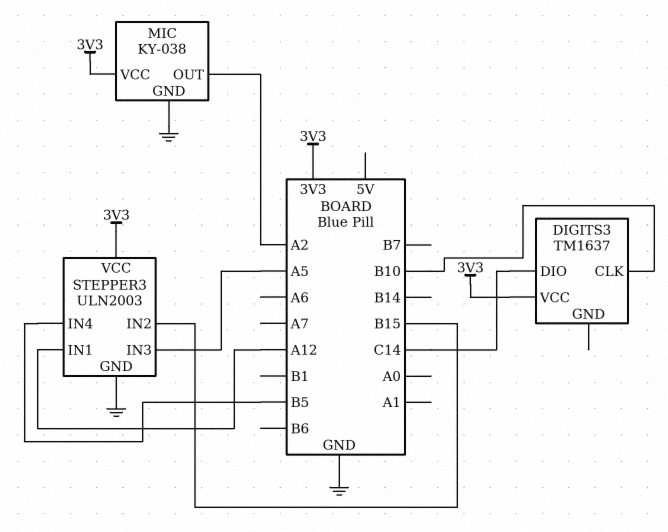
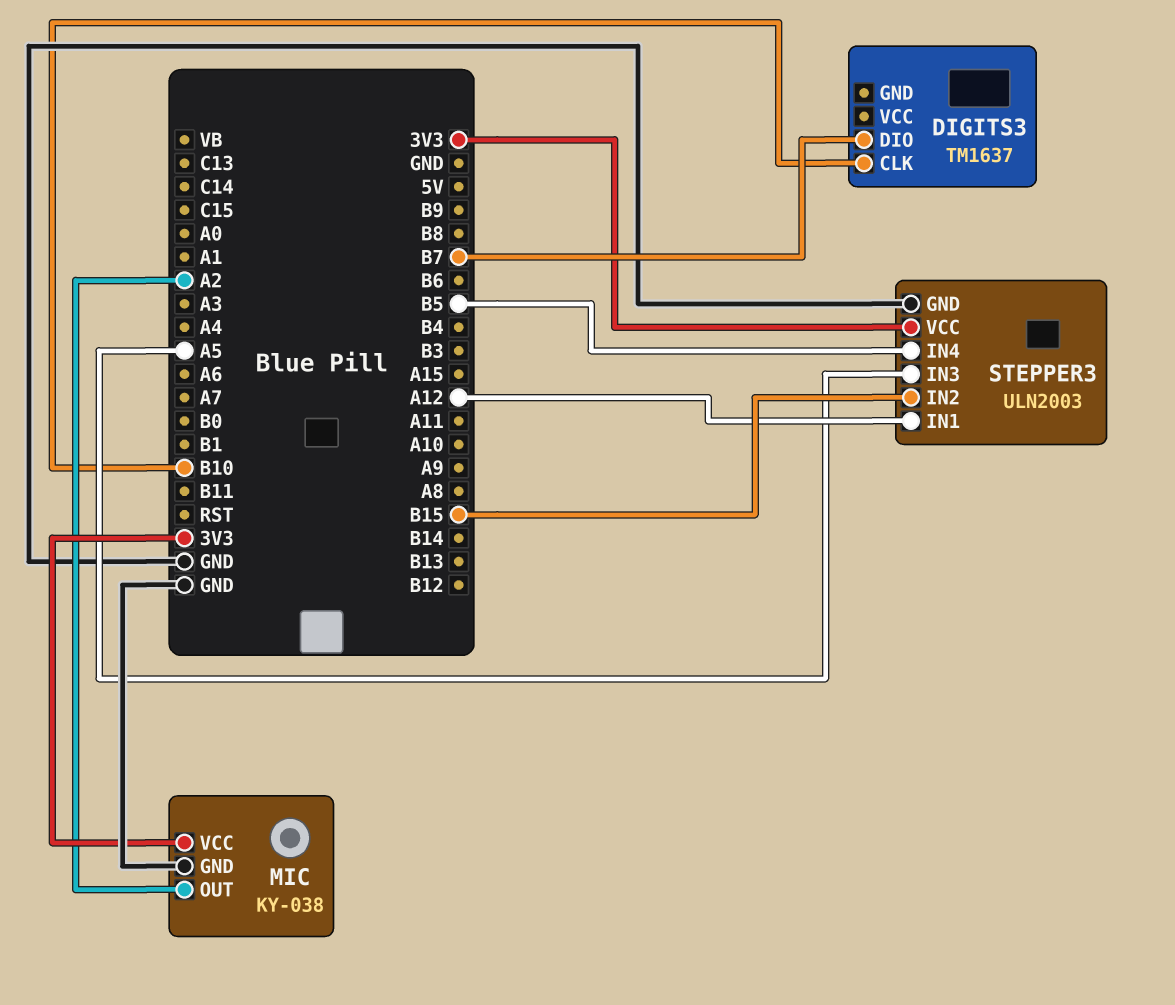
DIGITS3 pin DIO: C14 -> B7
DIGITS3 pin VCC: 3V3 -> none

